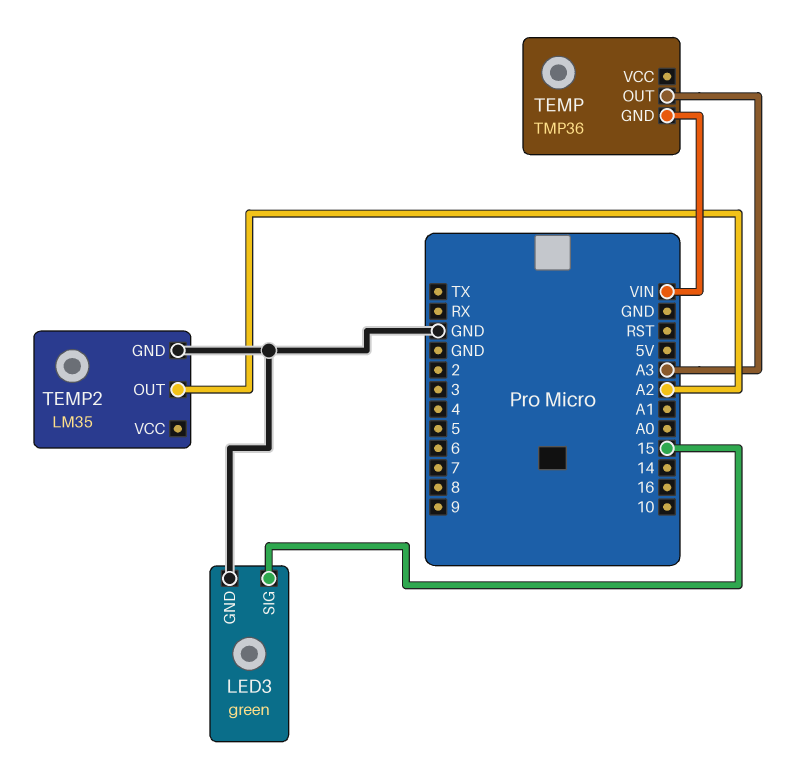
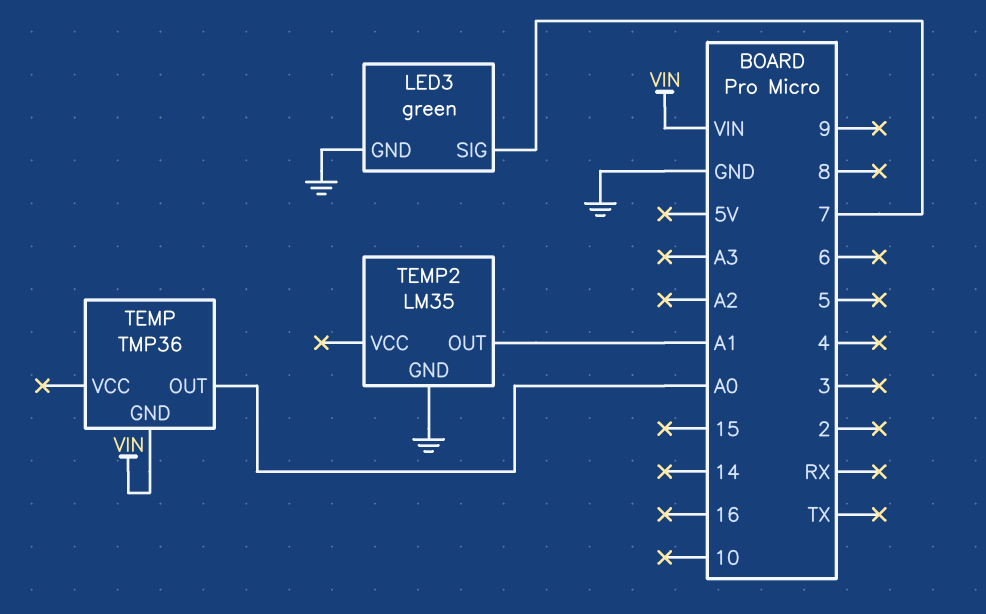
LED3 pin SIG: 15 -> 7
TEMP pin OUT: A3 -> A0
TEMP2 pin OUT: A2 -> A1

